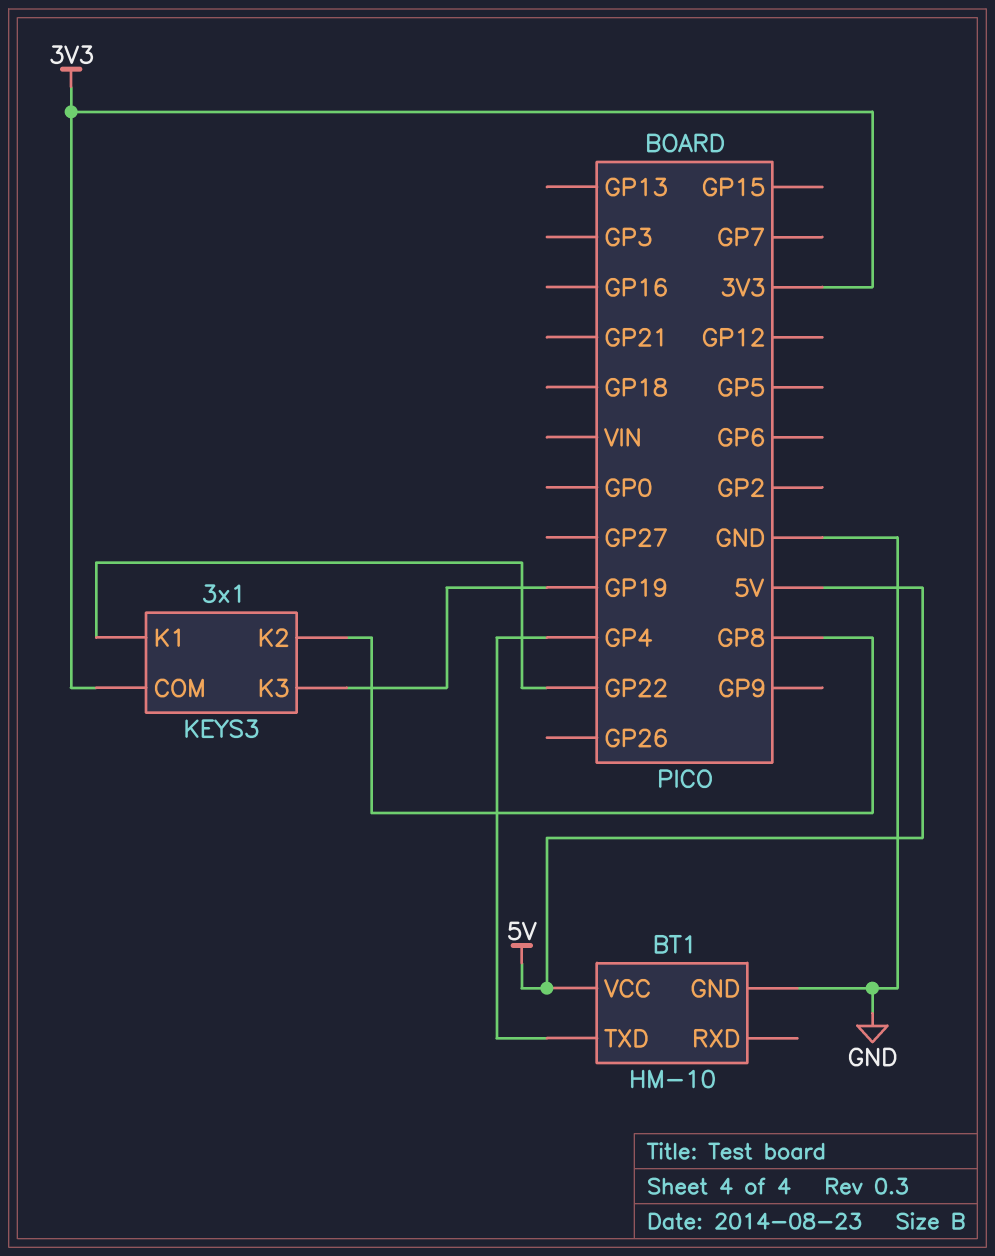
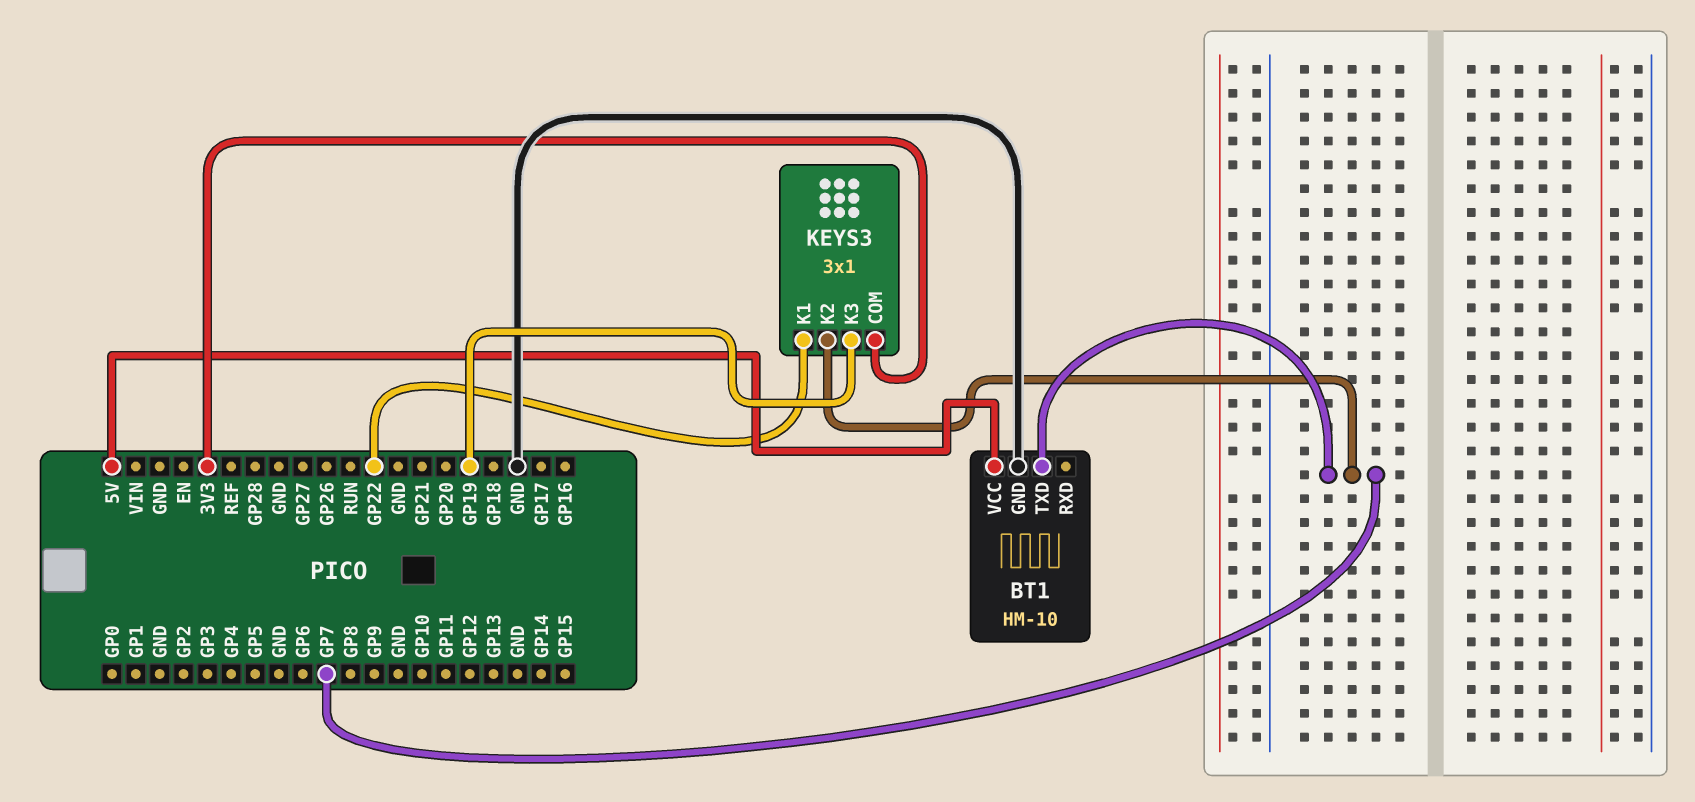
BT1 pin TXD: GP4 -> GP7
KEYS3 pin K2: GP8 -> GP7

